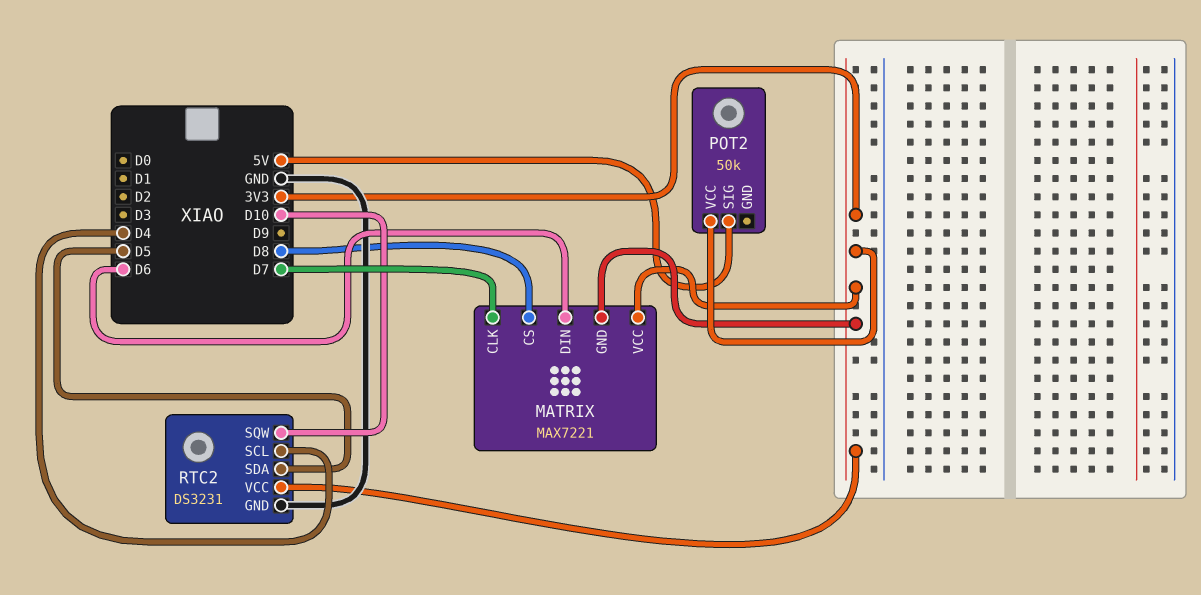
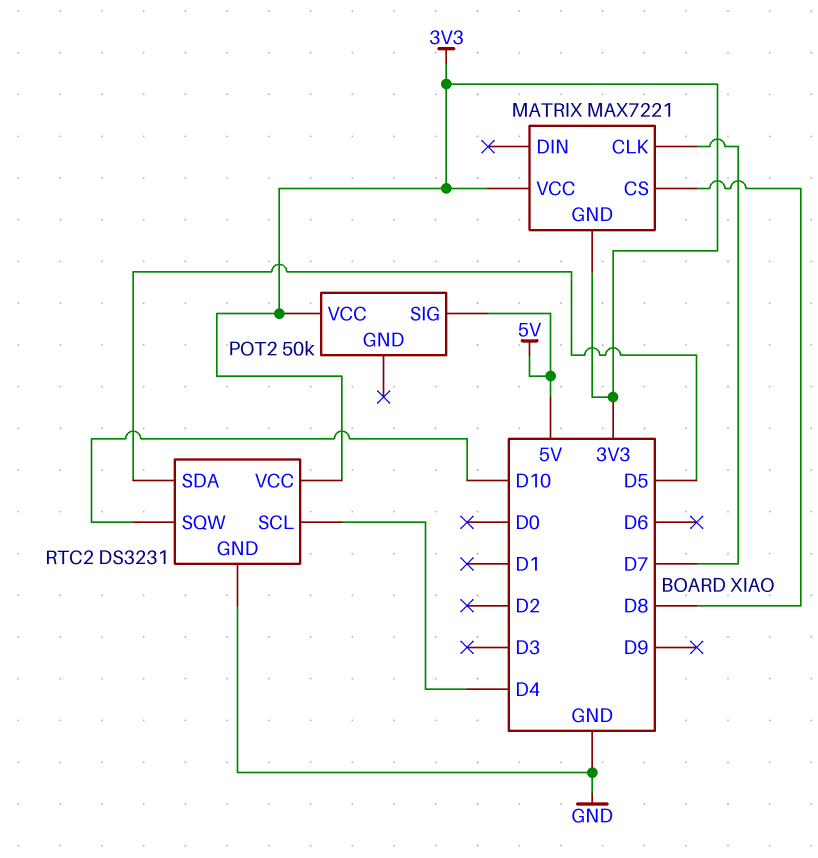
MATRIX pin DIN: D6 -> none

